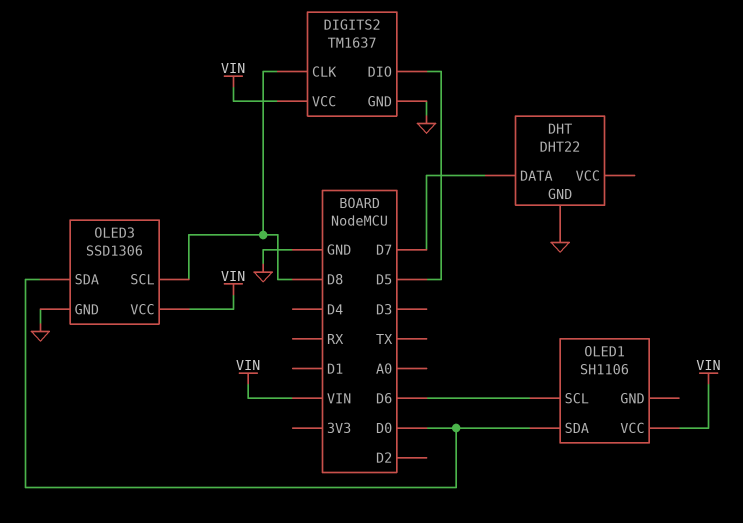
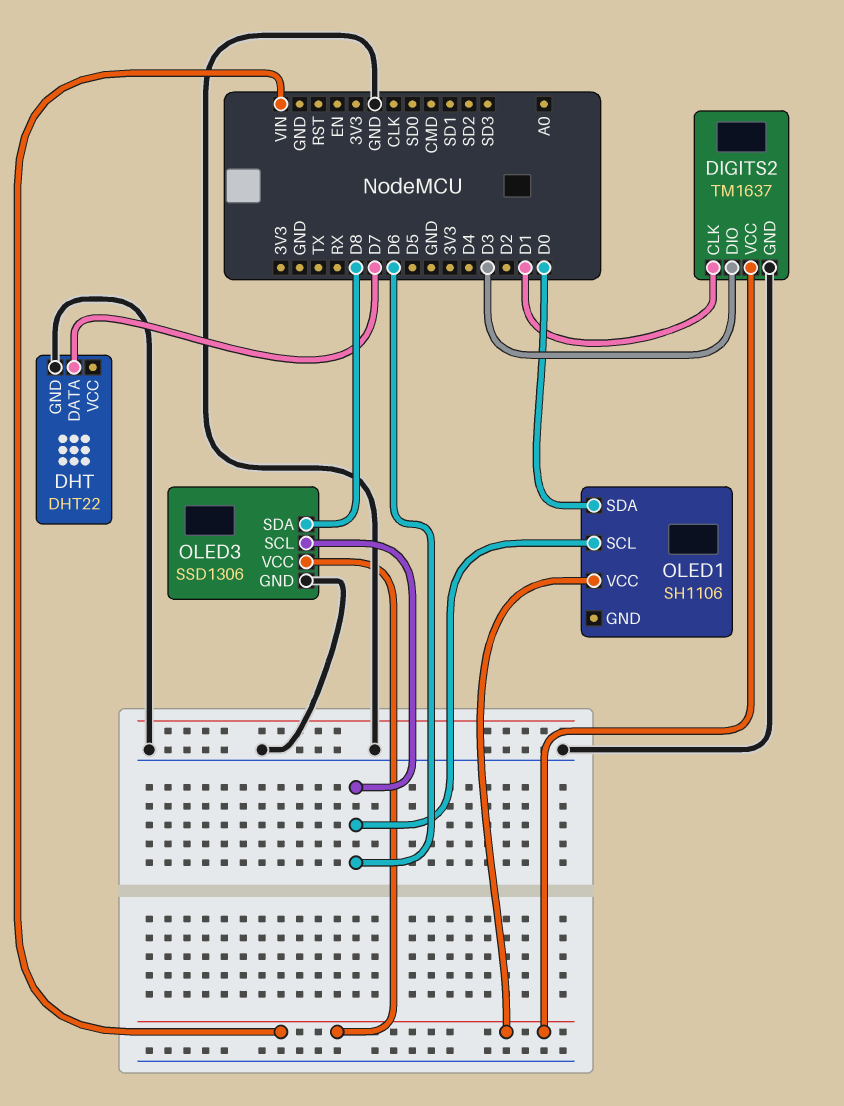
DIGITS2 pin CLK: D8 -> D1
DIGITS2 pin DIO: D5 -> D3
OLED3 pin SCL: D8 -> D6
OLED3 pin SDA: D0 -> D8

